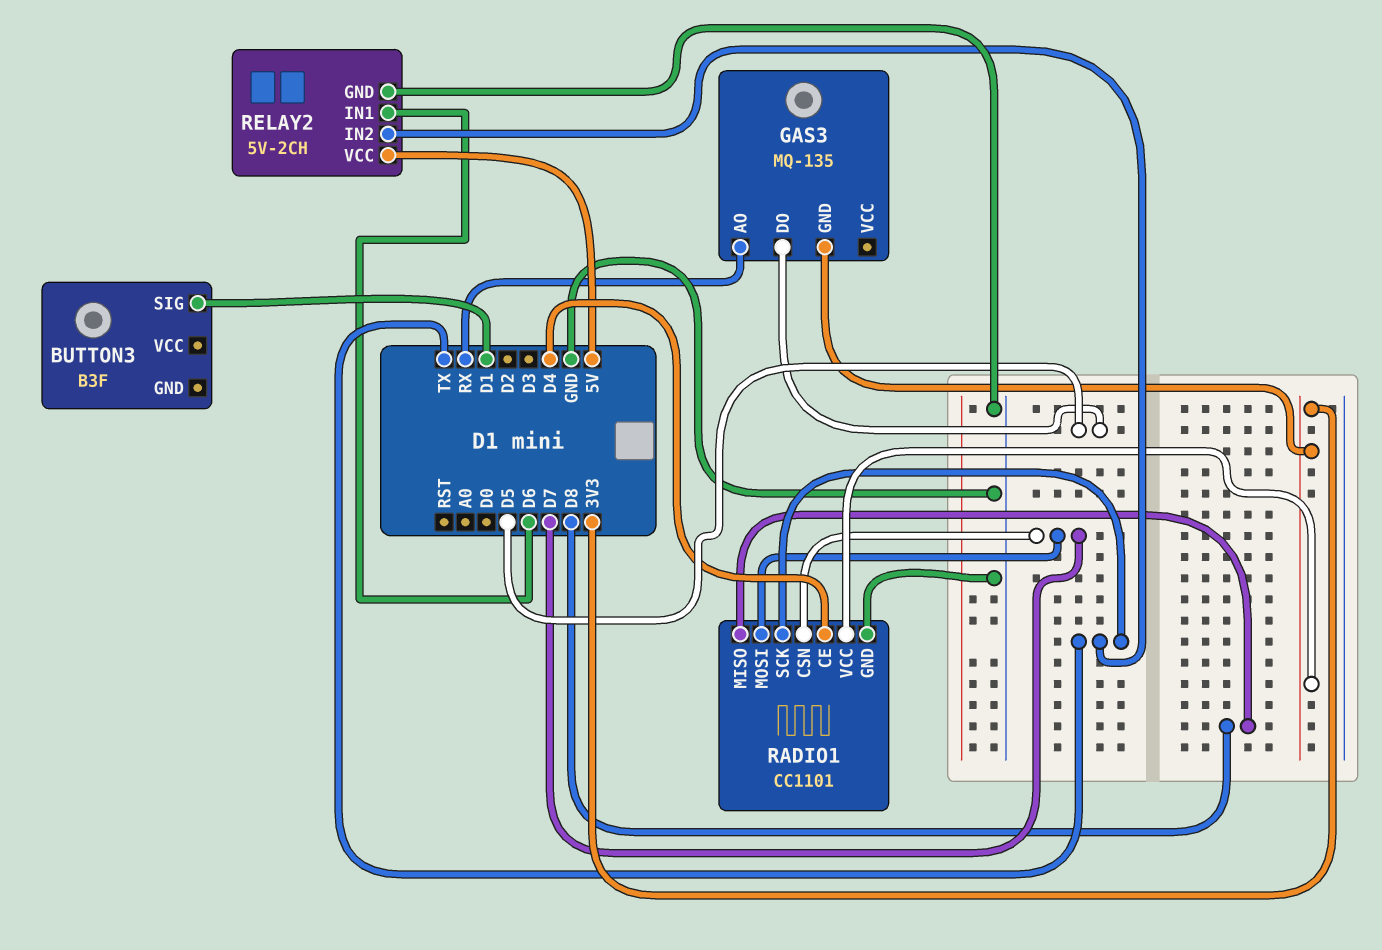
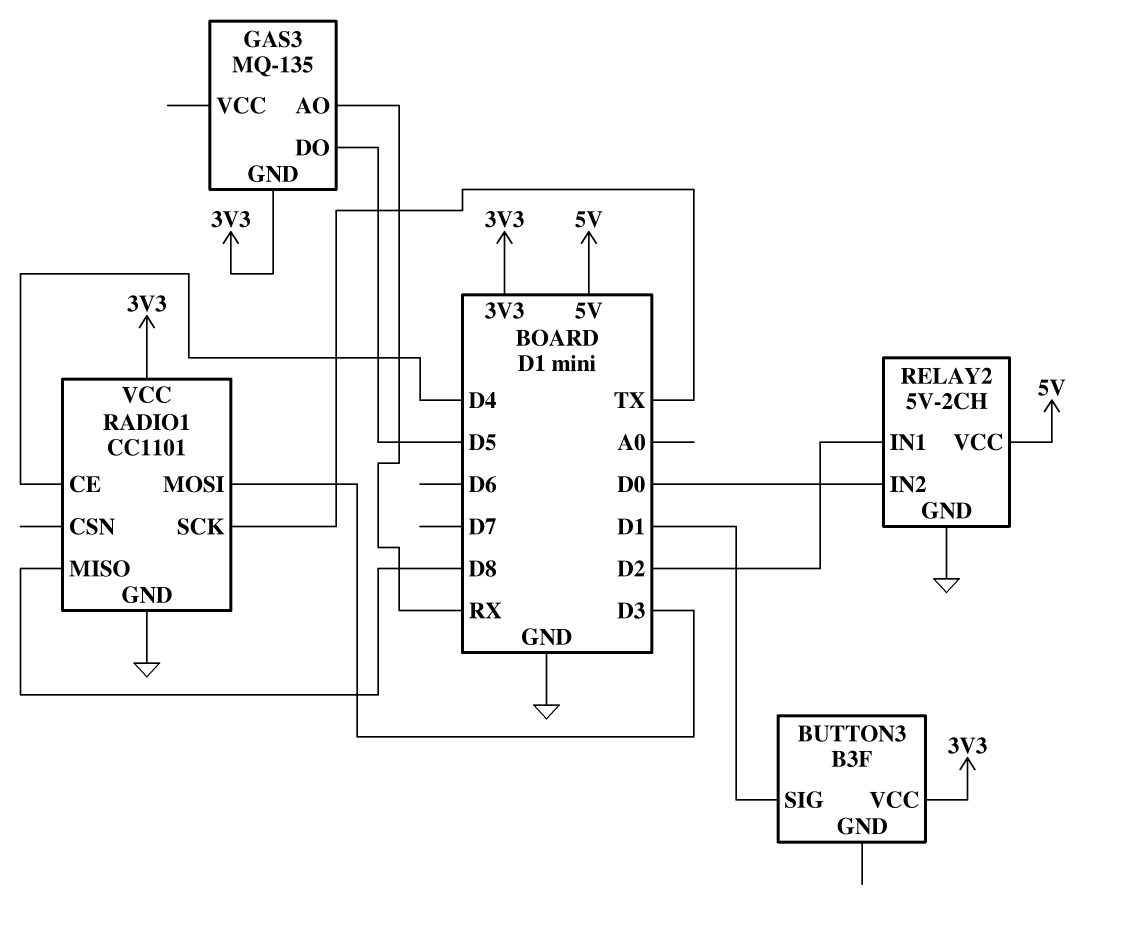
BUTTON3 pin VCC: none -> 3V3
RADIO1 pin CSN: D7 -> none
RADIO1 pin MOSI: D7 -> D3
RELAY2 pin IN1: D6 -> D2
RELAY2 pin IN2: TX -> D0

